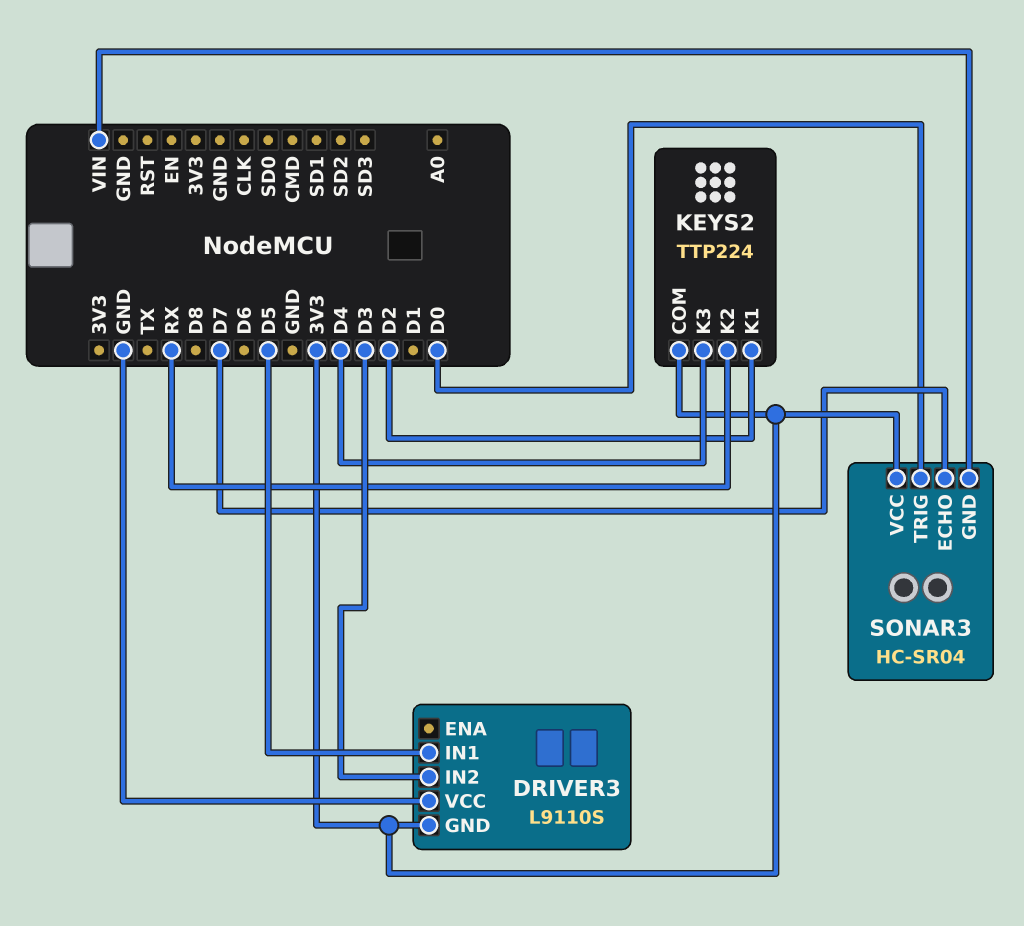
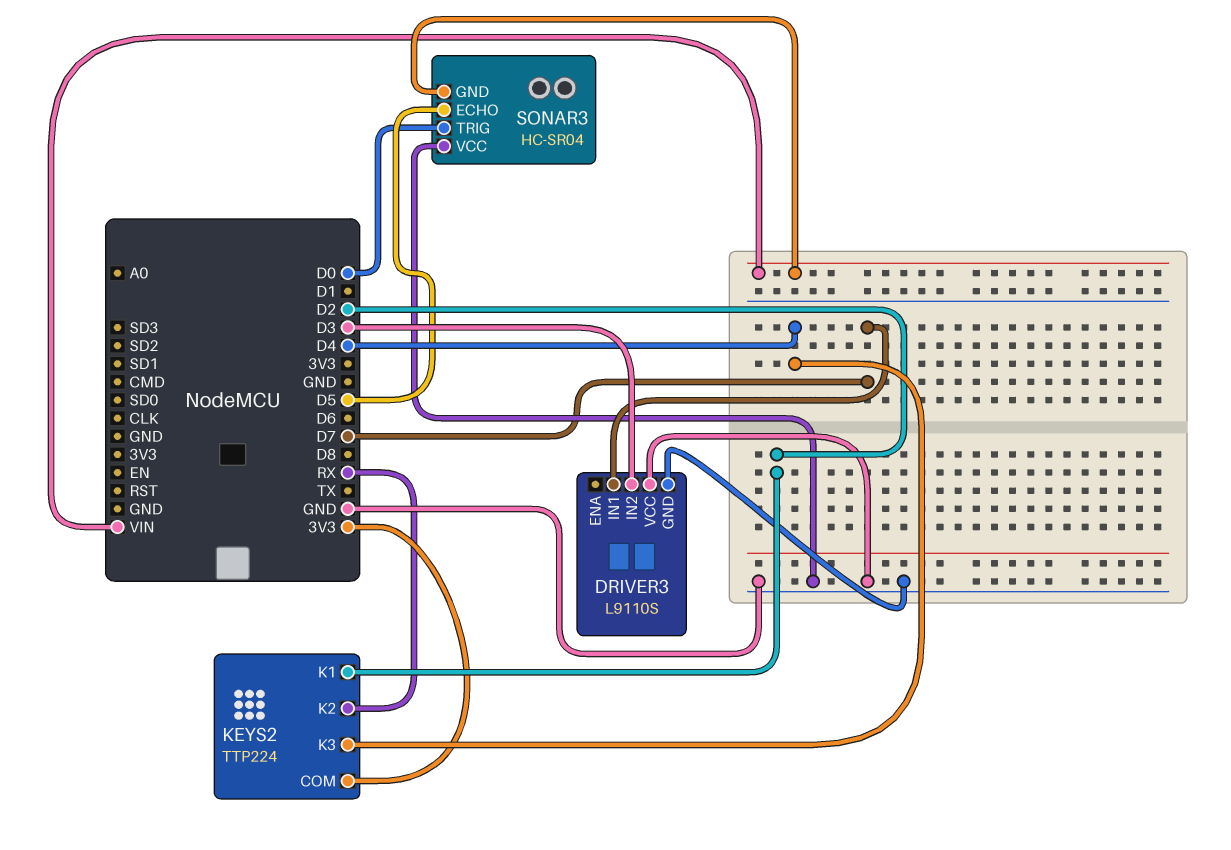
DRIVER3 pin GND: 3V3 -> GND
DRIVER3 pin IN1: D5 -> D7
SONAR3 pin ECHO: D7 -> D5
SONAR3 pin VCC: 3V3 -> GND

